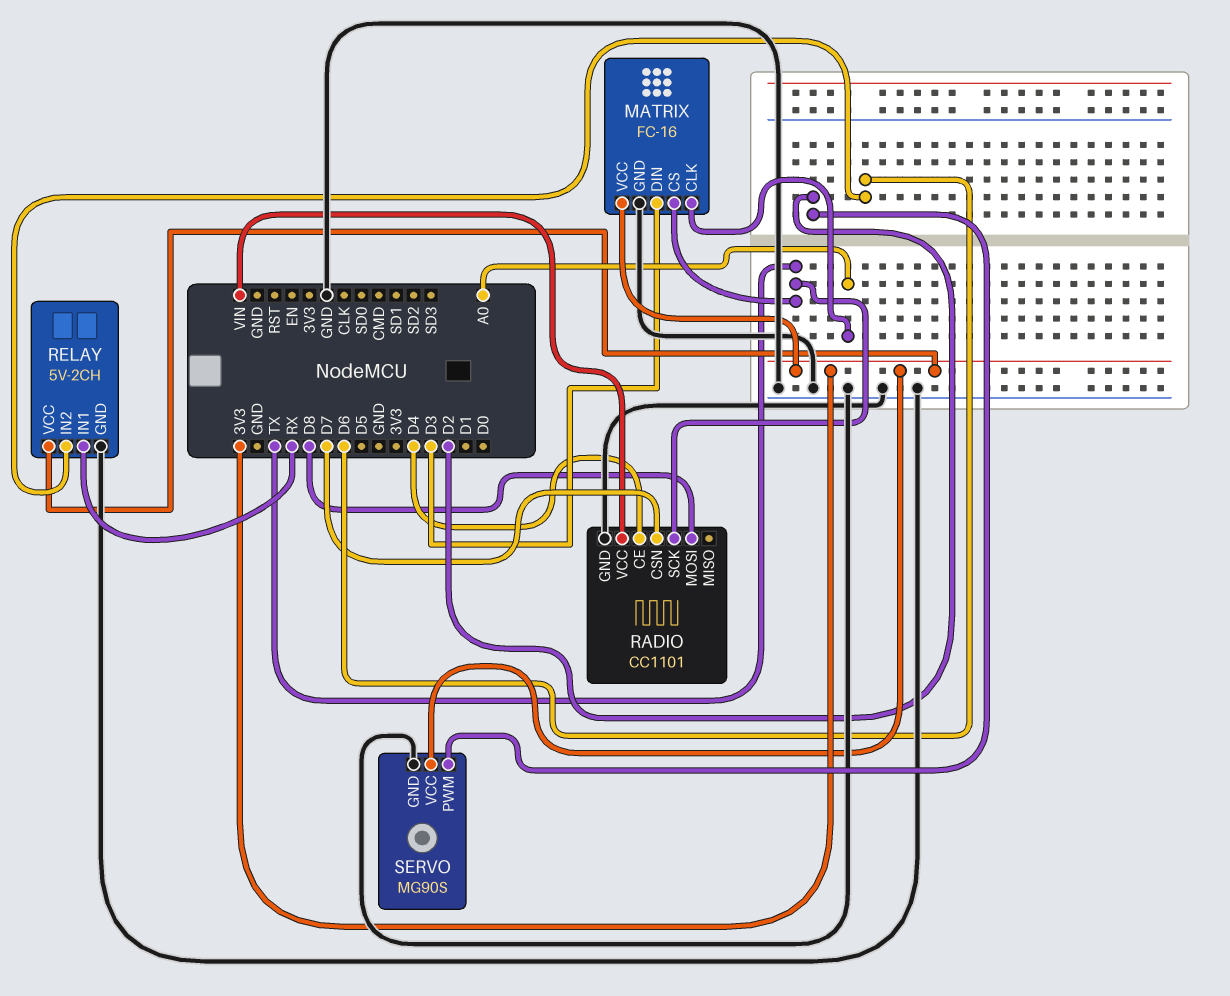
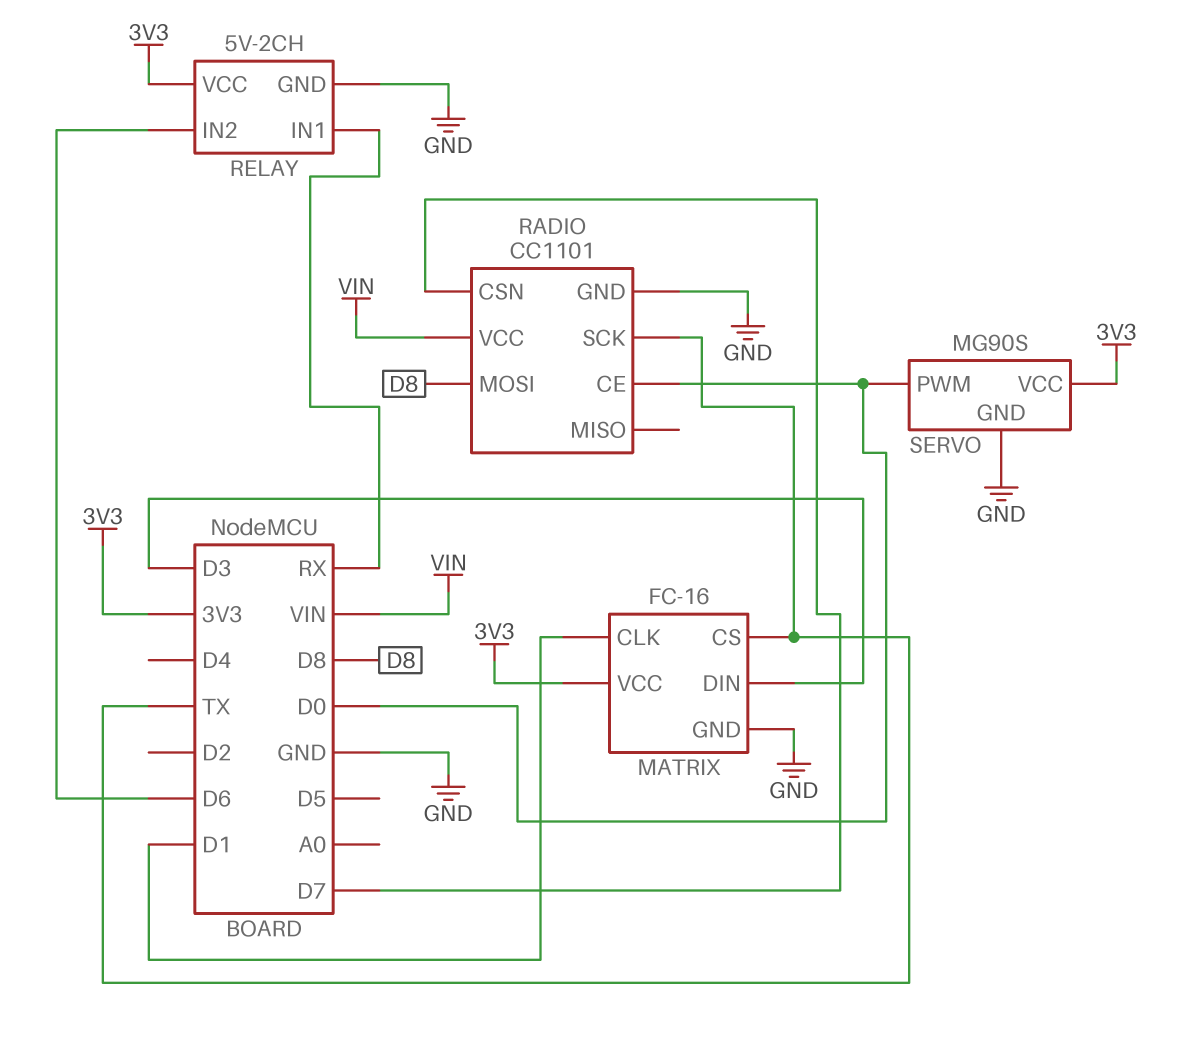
MATRIX pin CLK: A0 -> D1
RADIO pin CE: D4 -> D0
SERVO pin PWM: D2 -> D0

